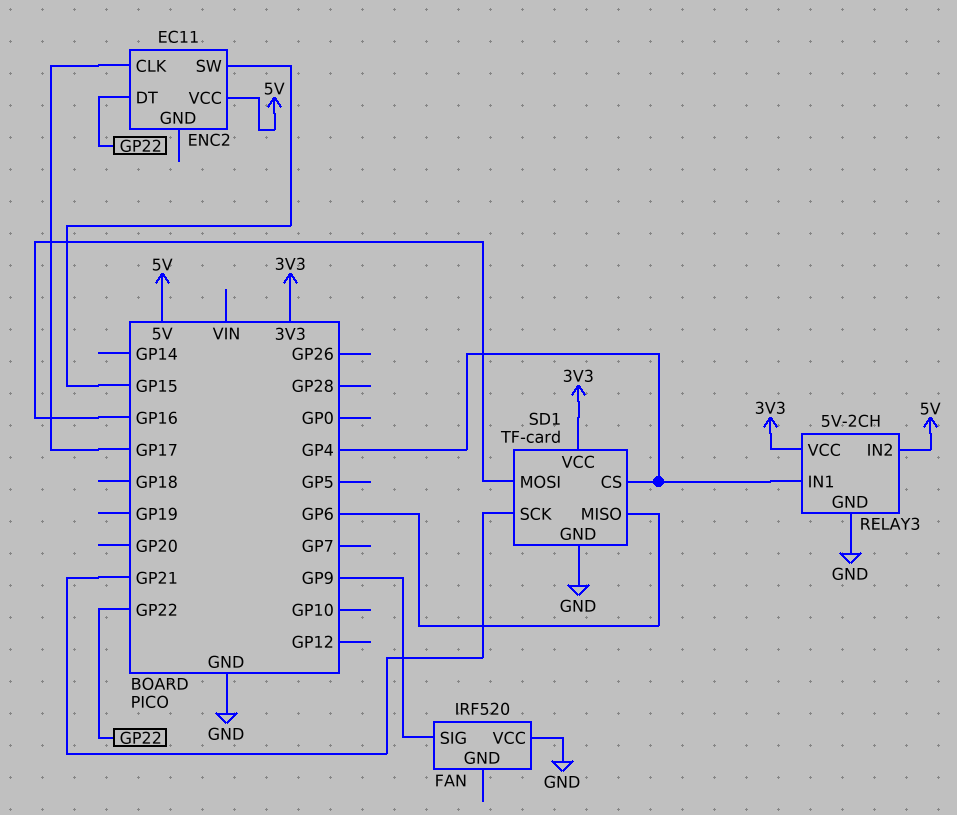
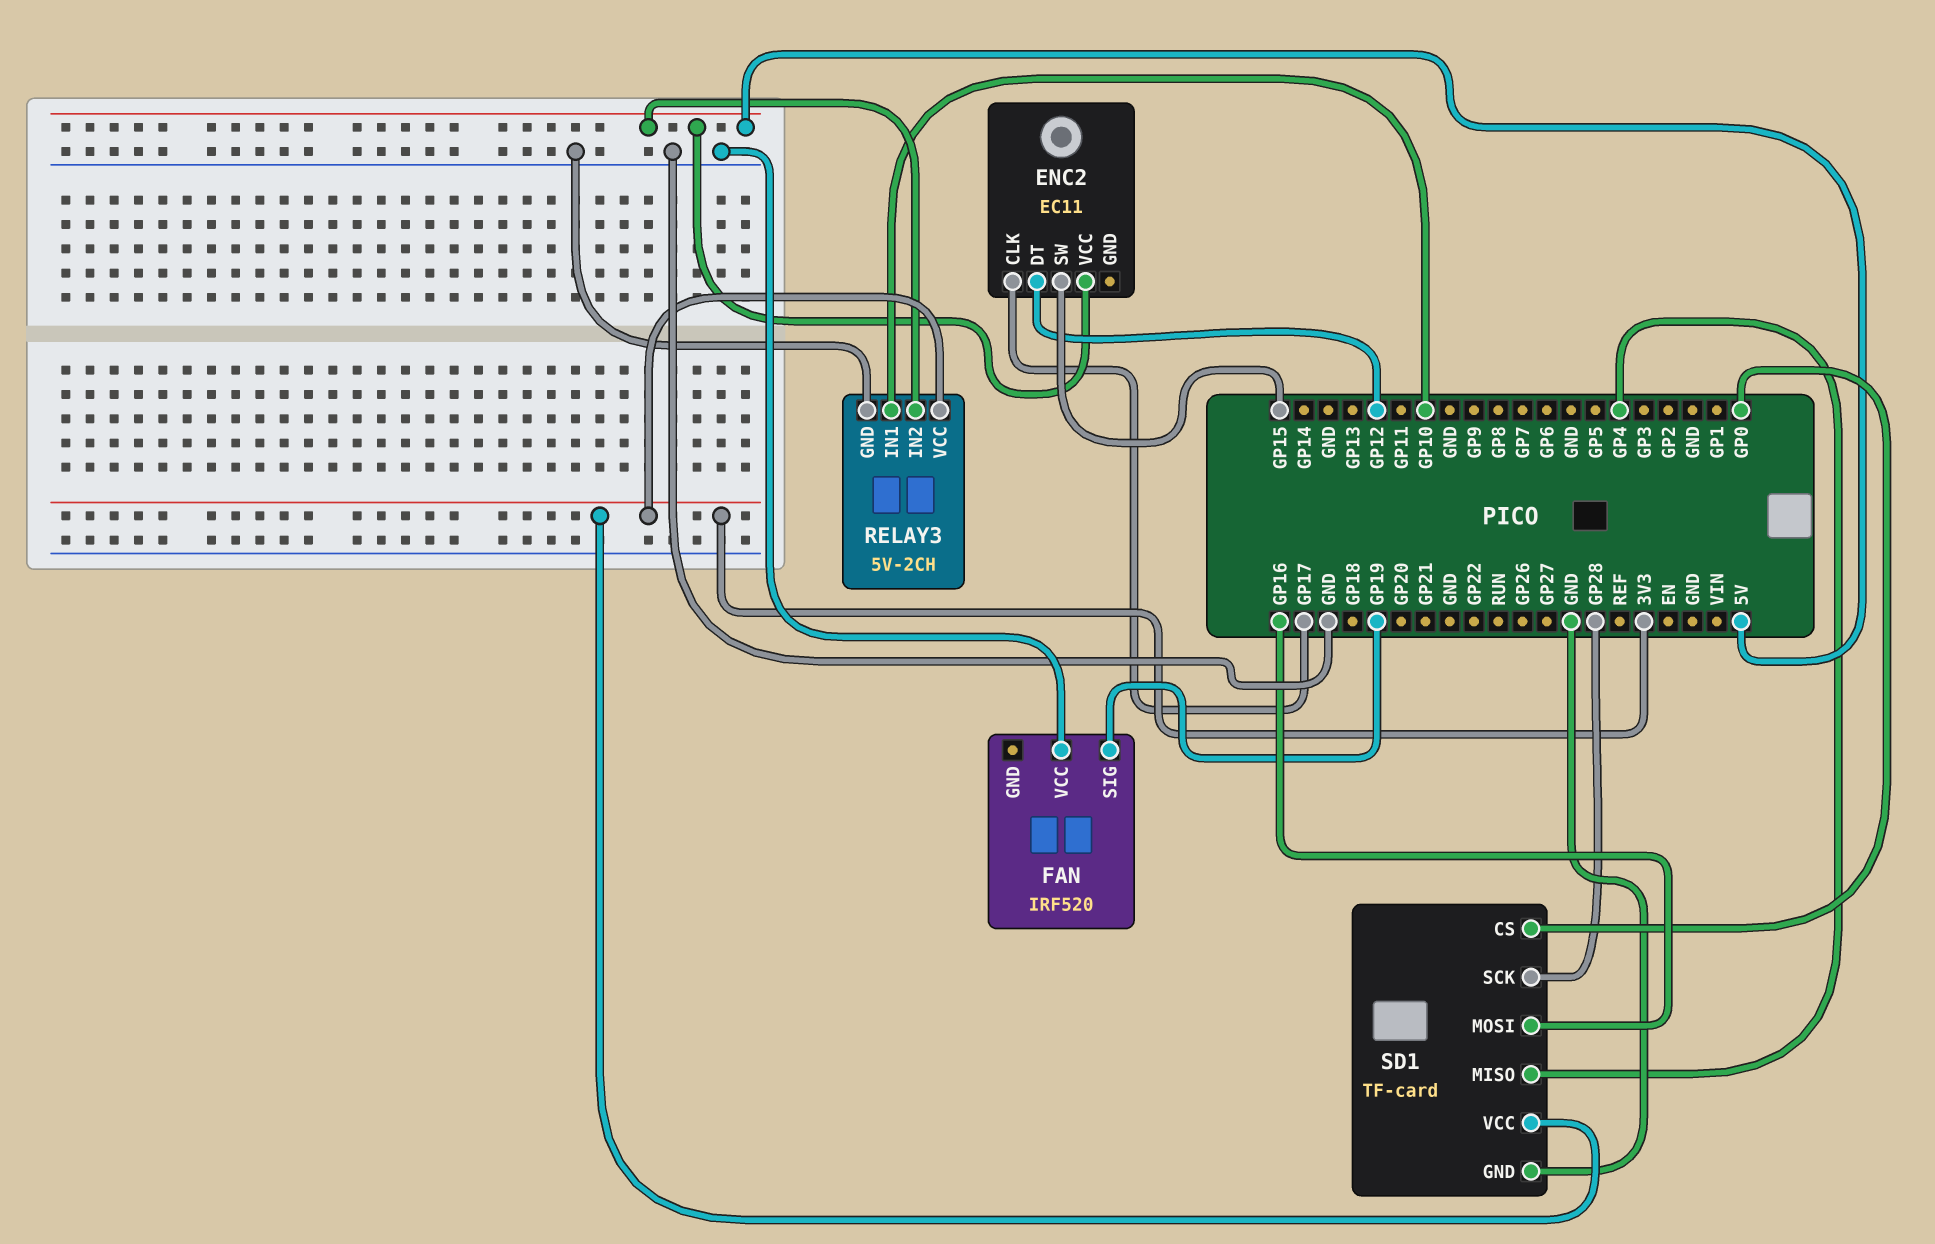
ENC2 pin DT: GP22 -> GP12
FAN pin SIG: GP9 -> GP19
RELAY3 pin IN1: GP4 -> GP10
SD1 pin CS: GP4 -> GP0
SD1 pin MISO: GP6 -> GP4
SD1 pin SCK: GP21 -> GP28

